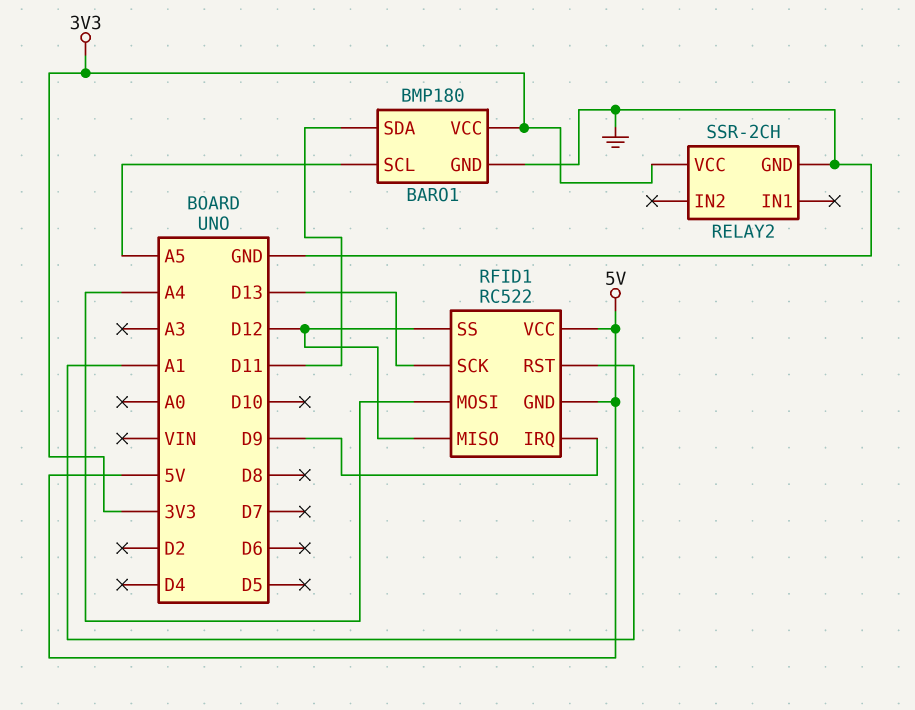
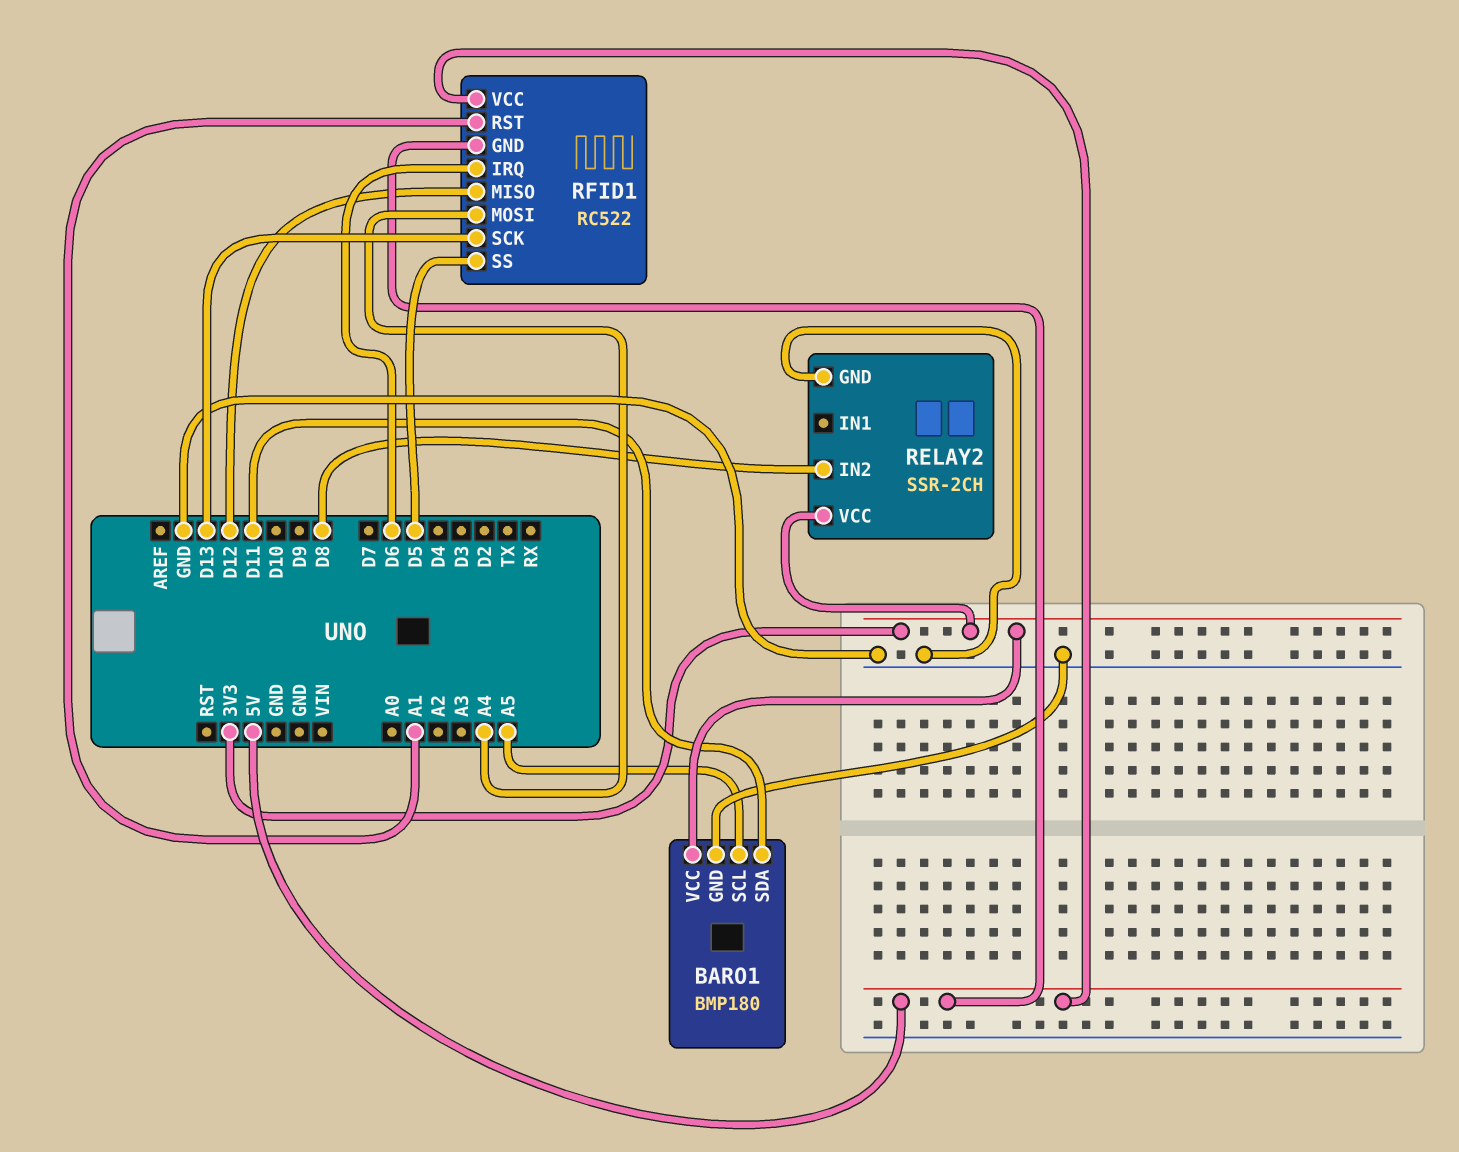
RELAY2 pin IN2: none -> D8
RFID1 pin IRQ: D9 -> D6
RFID1 pin SS: D12 -> D5

